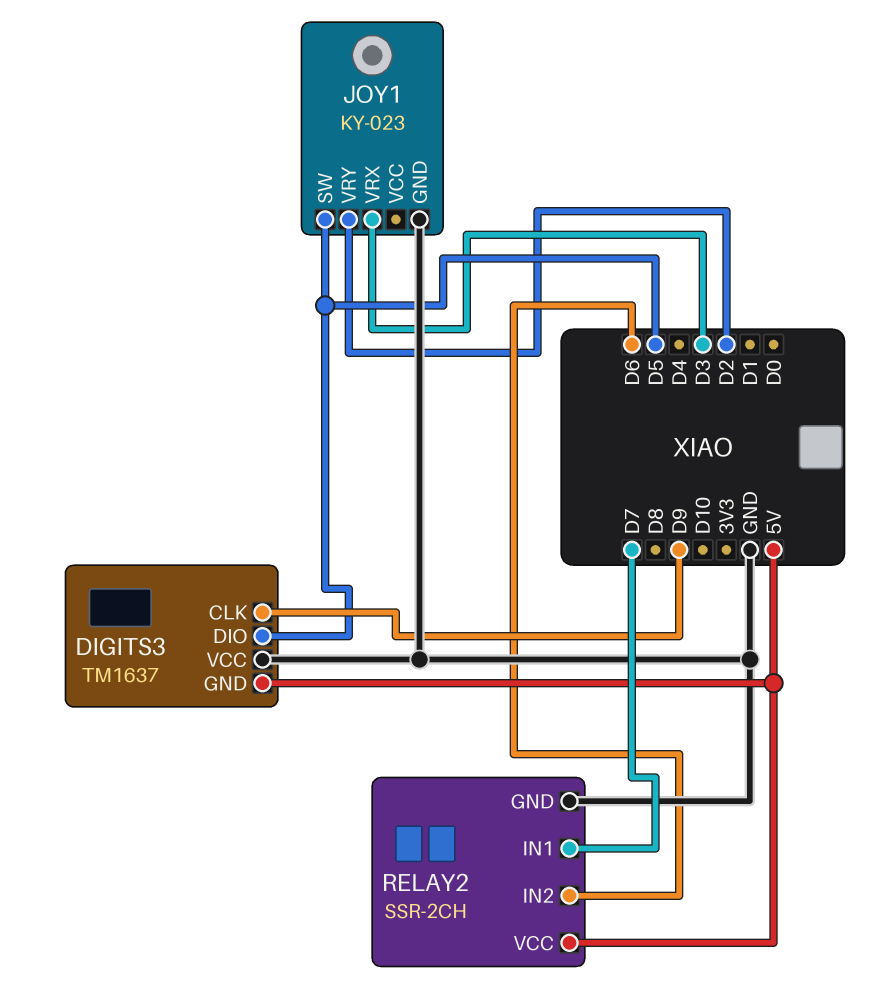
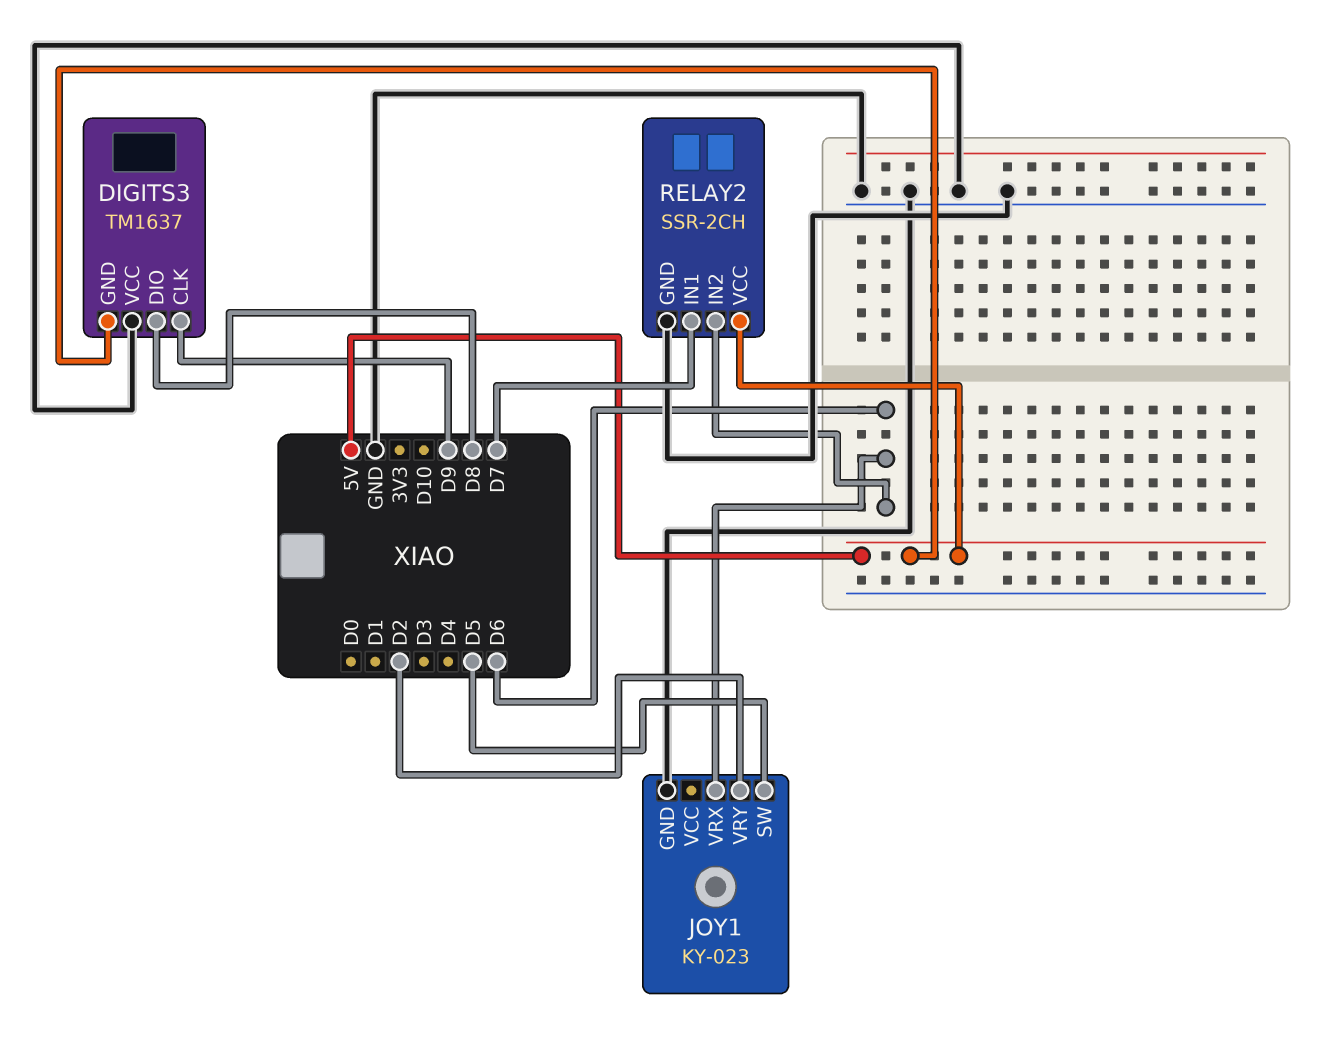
DIGITS3 pin DIO: D5 -> D8
JOY1 pin VRX: D3 -> D6

